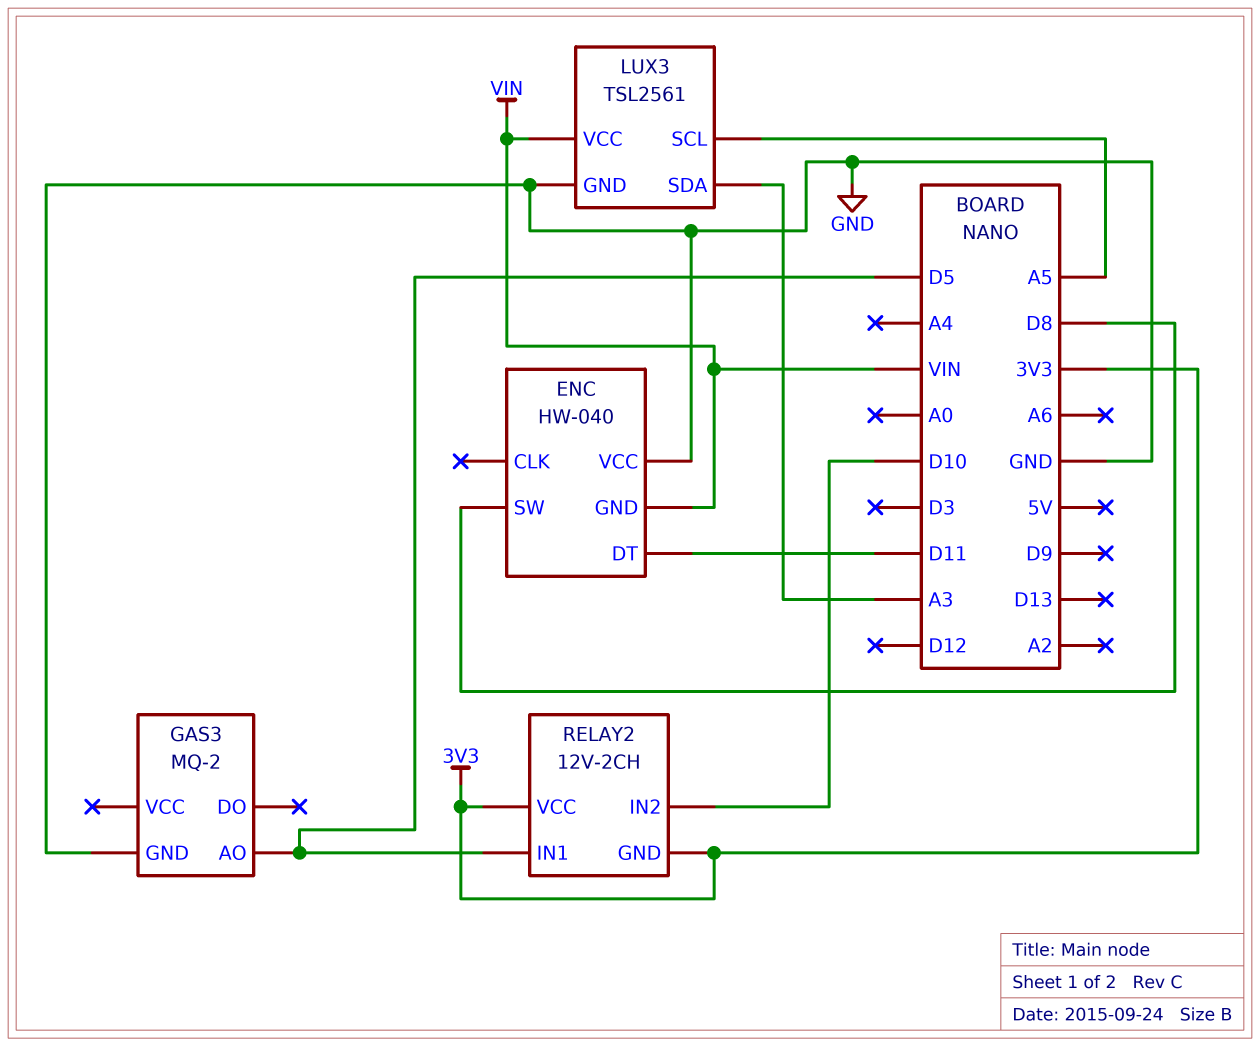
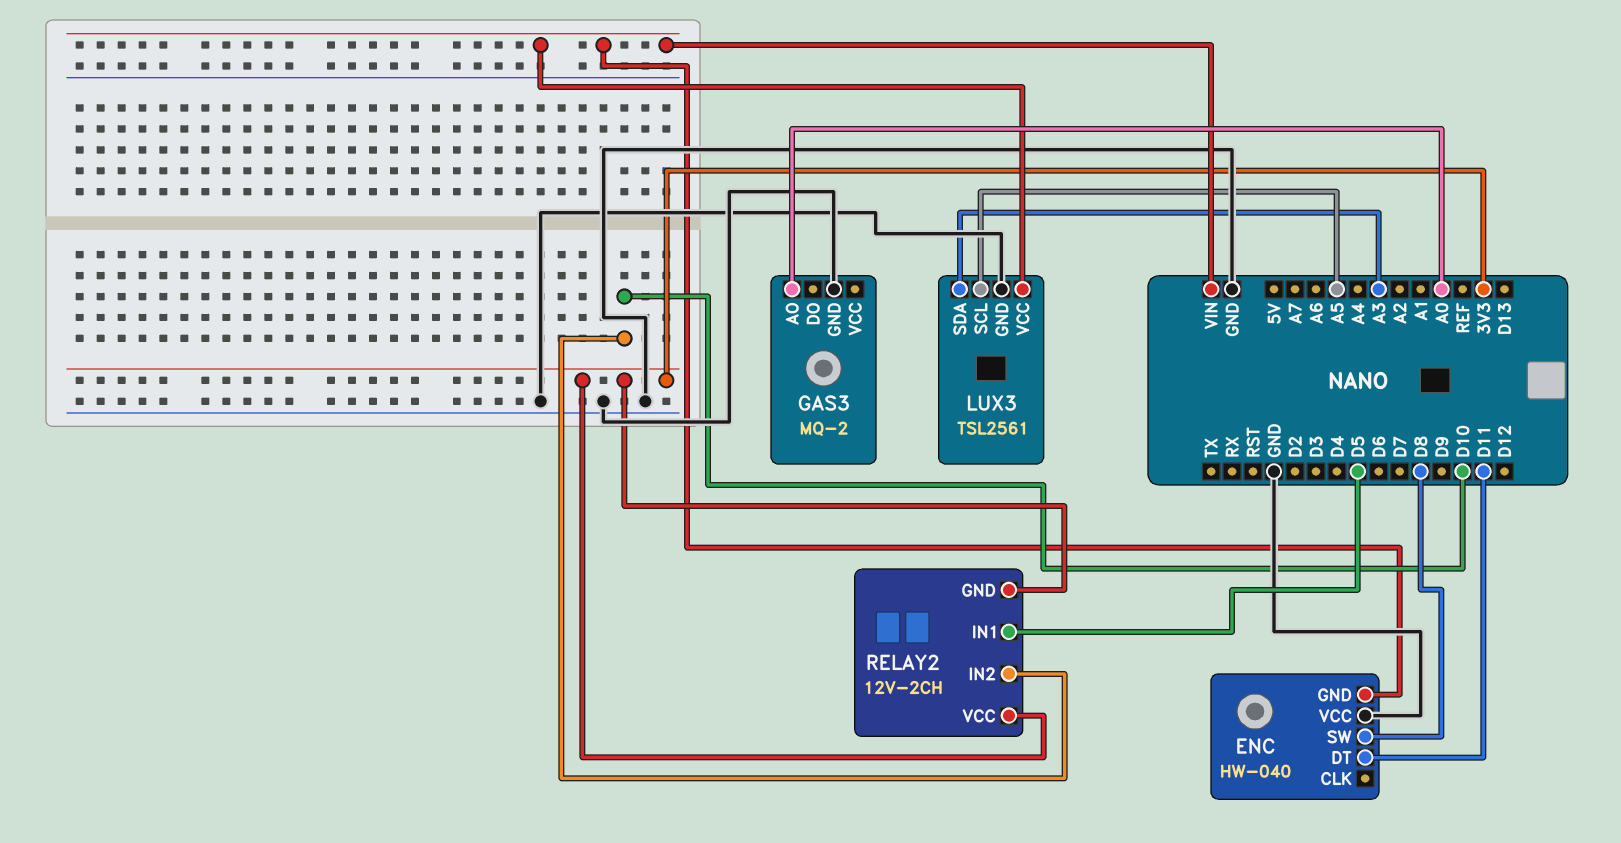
GAS3 pin AO: D5 -> A0

